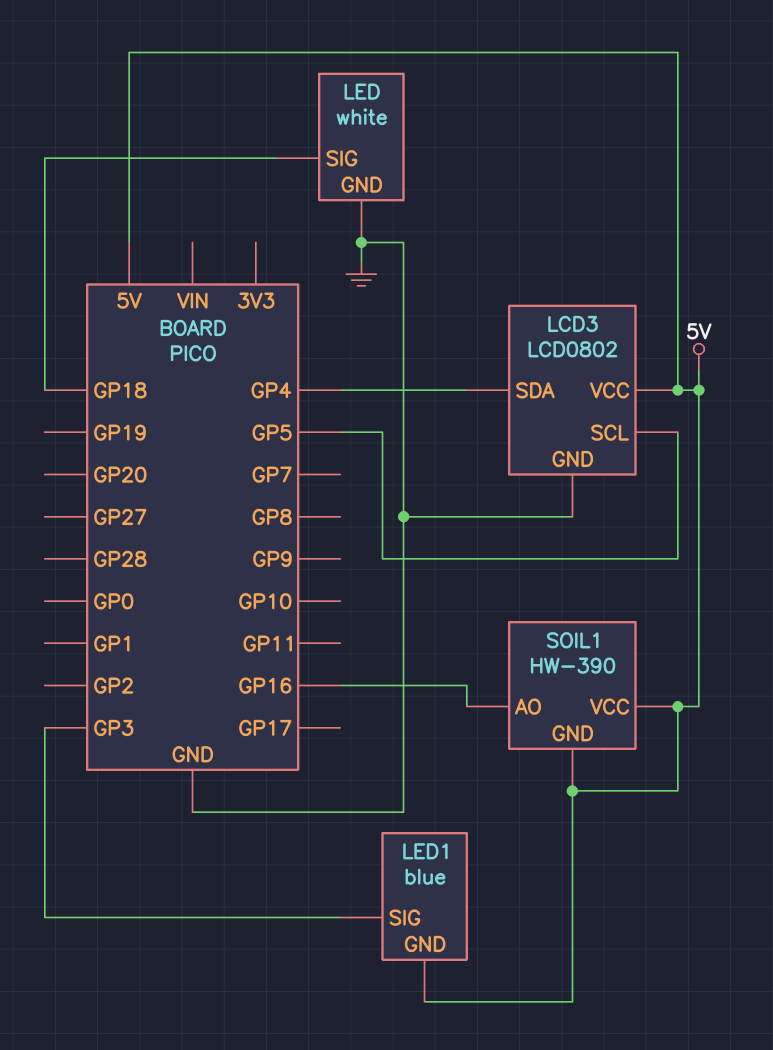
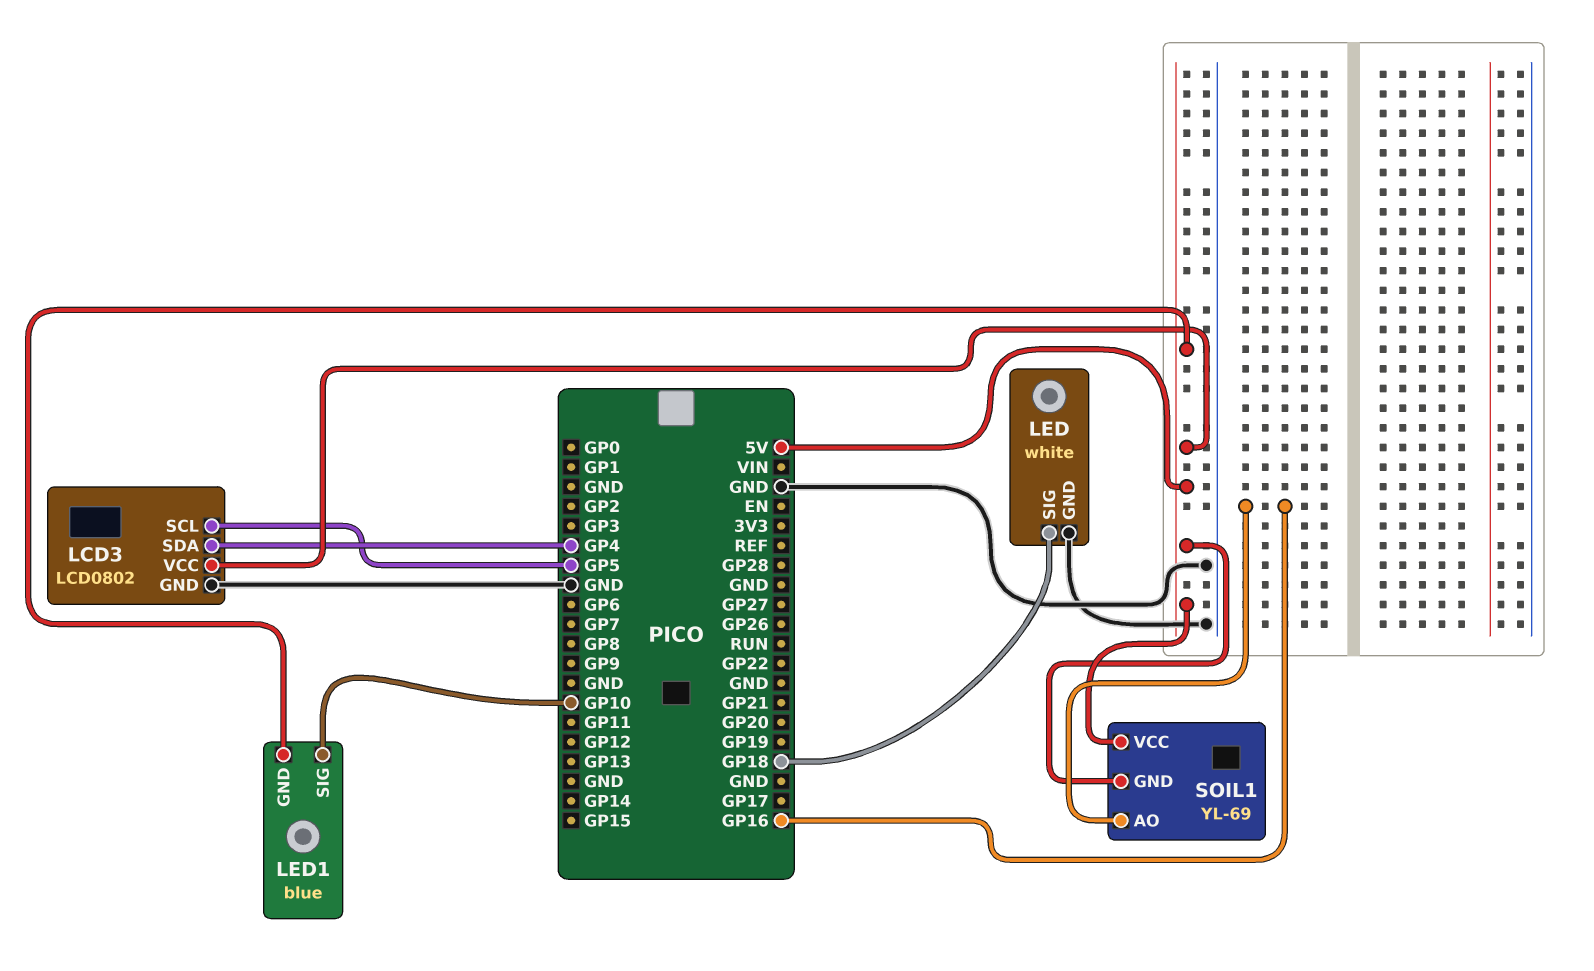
LED1 pin SIG: GP3 -> GP10
SOIL1: HW-390 -> YL-69

